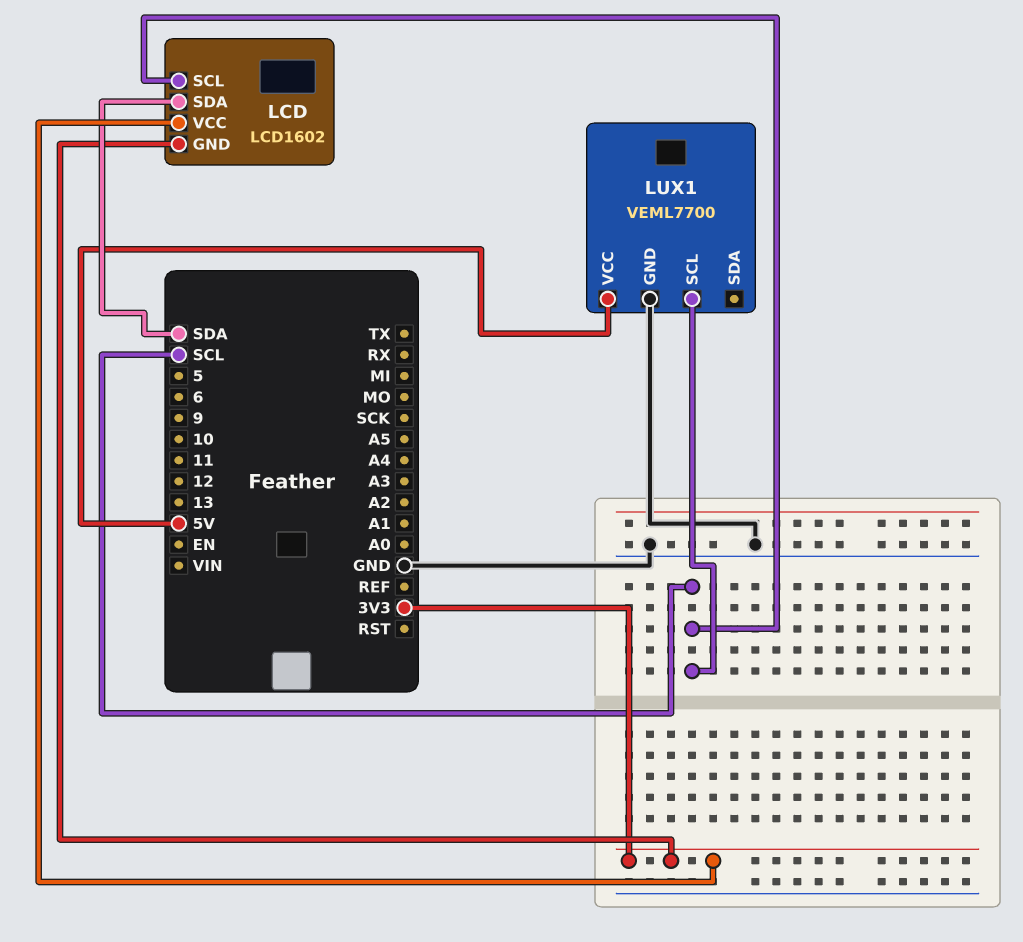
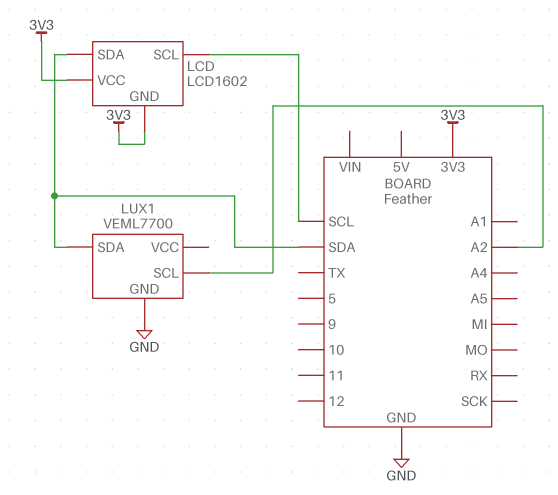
LUX1 pin SCL: SCL -> A2
LUX1 pin SDA: none -> SDA
LUX1 pin VCC: 5V -> none

